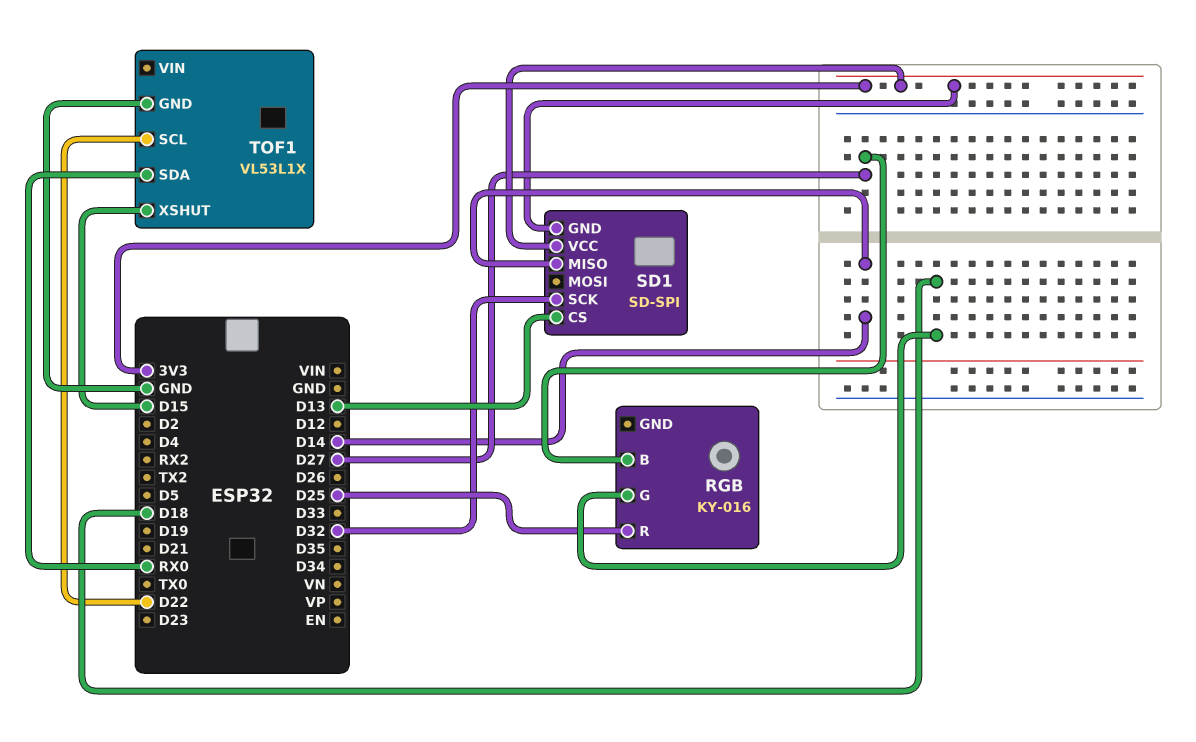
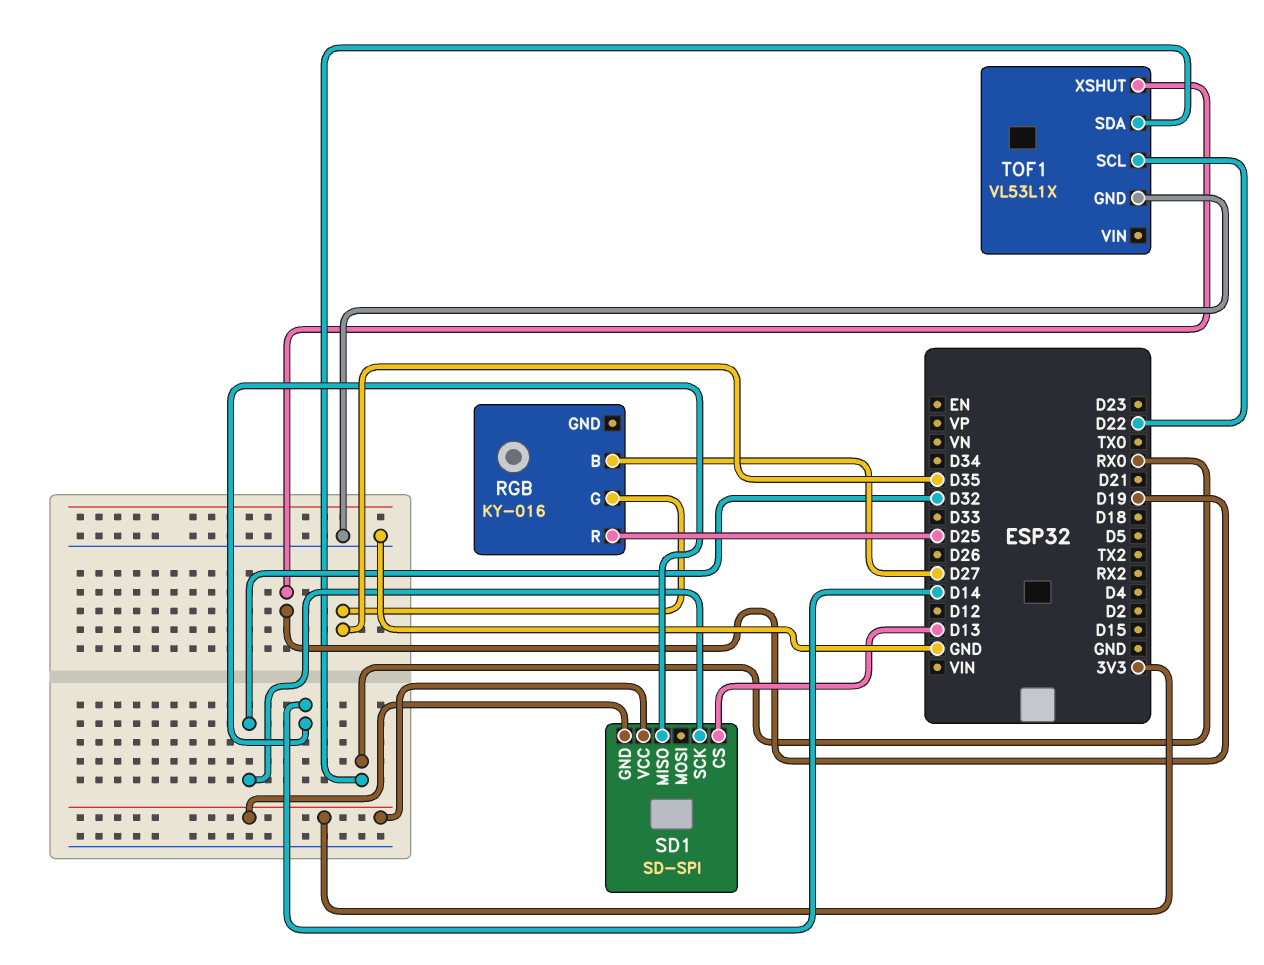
RGB pin G: D18 -> D35
TOF1 pin XSHUT: D15 -> D19

